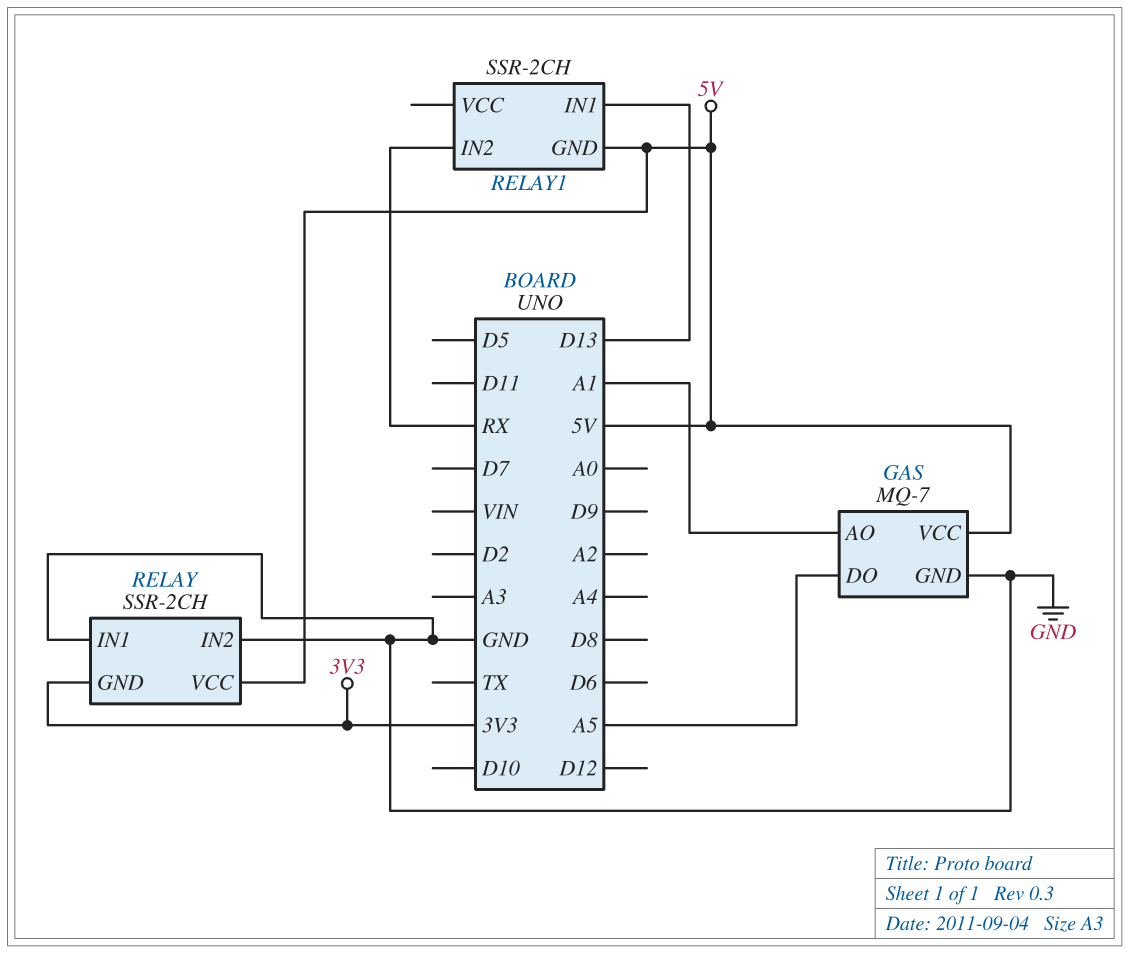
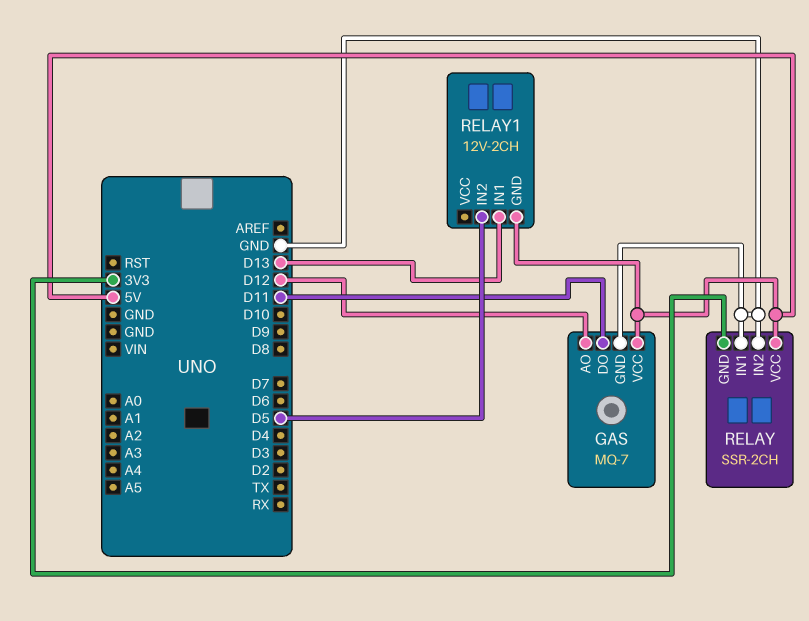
GAS pin AO: A1 -> D12
GAS pin DO: A5 -> D11
RELAY1: SSR-2CH -> 12V-2CH
RELAY1 pin IN2: RX -> D5

